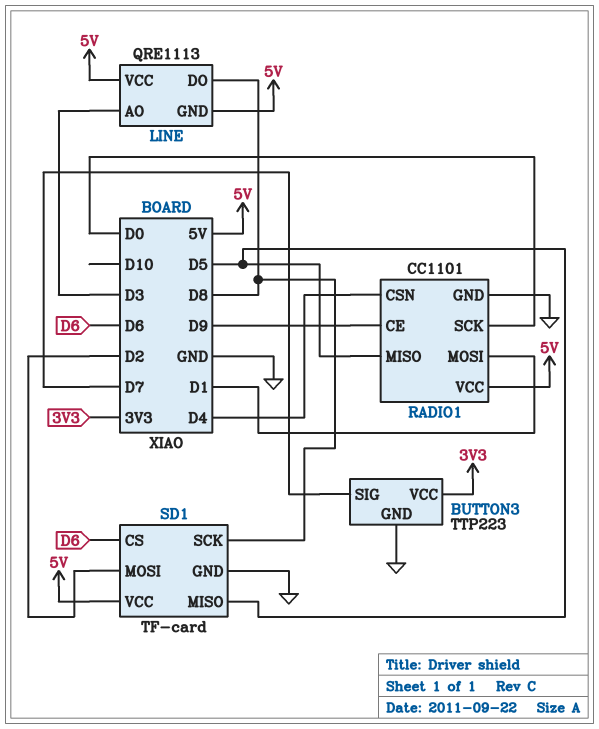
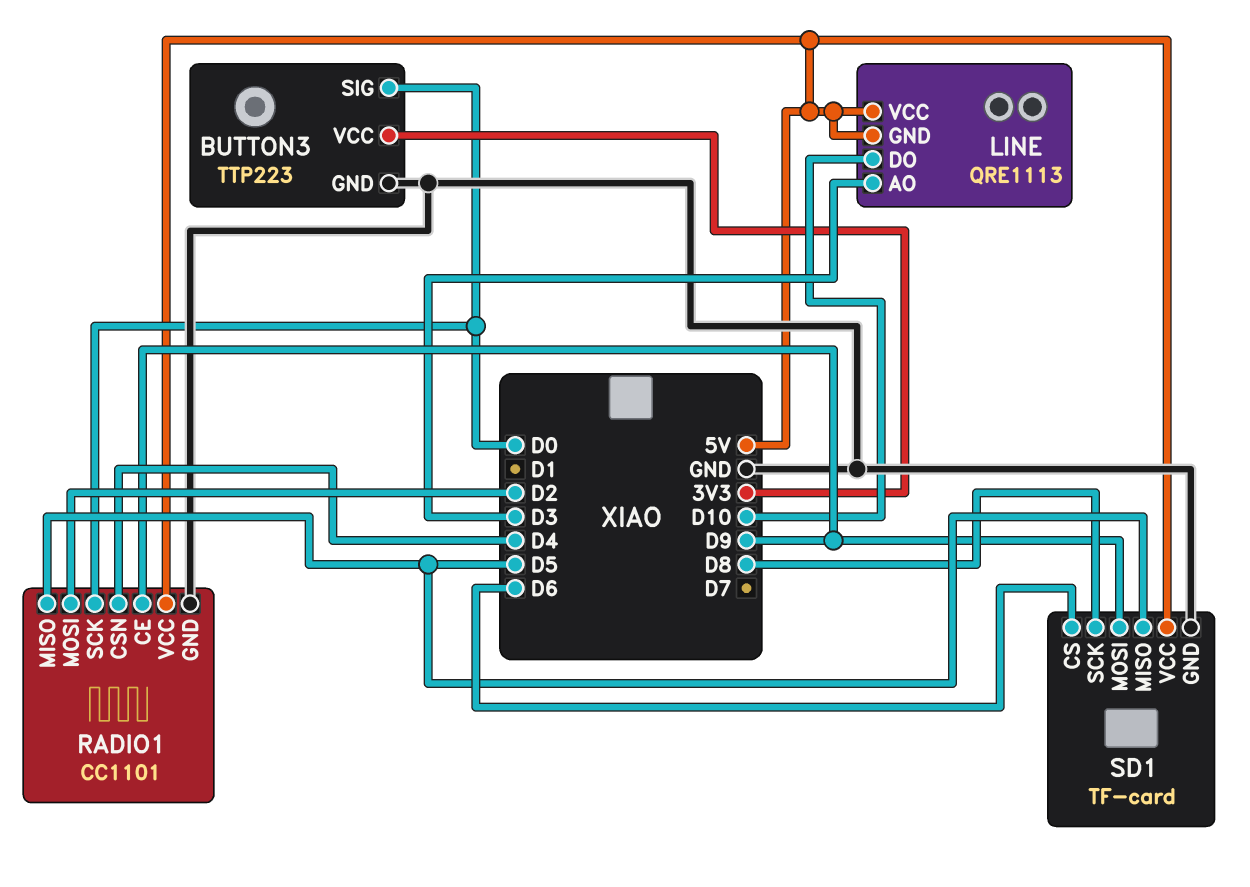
BUTTON3 pin SIG: D7 -> D0
LINE pin DO: D8 -> D10
RADIO1 pin MOSI: D1 -> D2
SD1 pin MOSI: D2 -> D9

